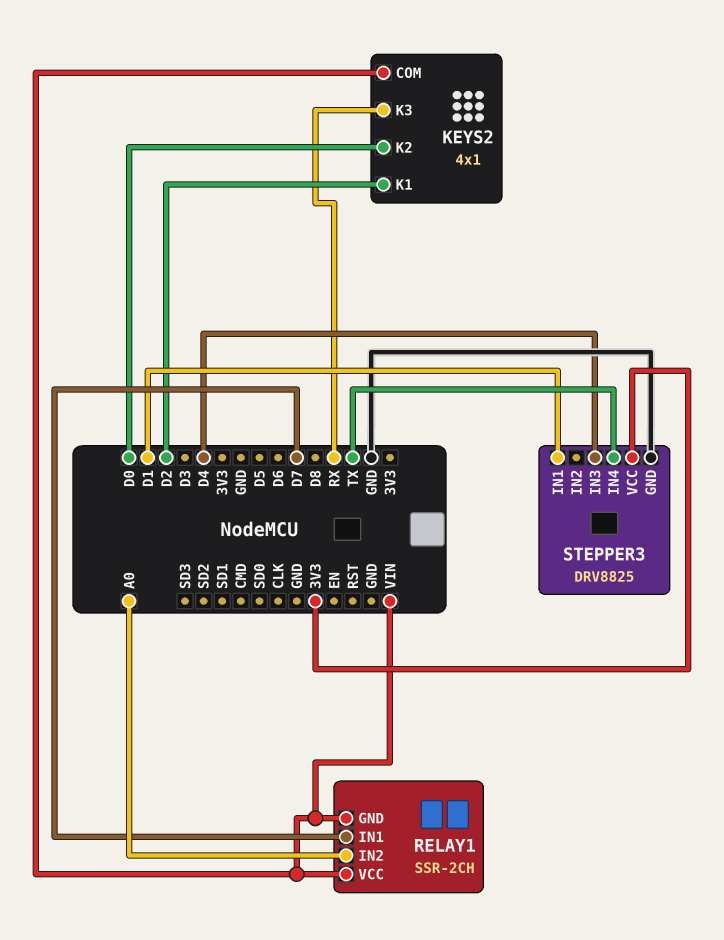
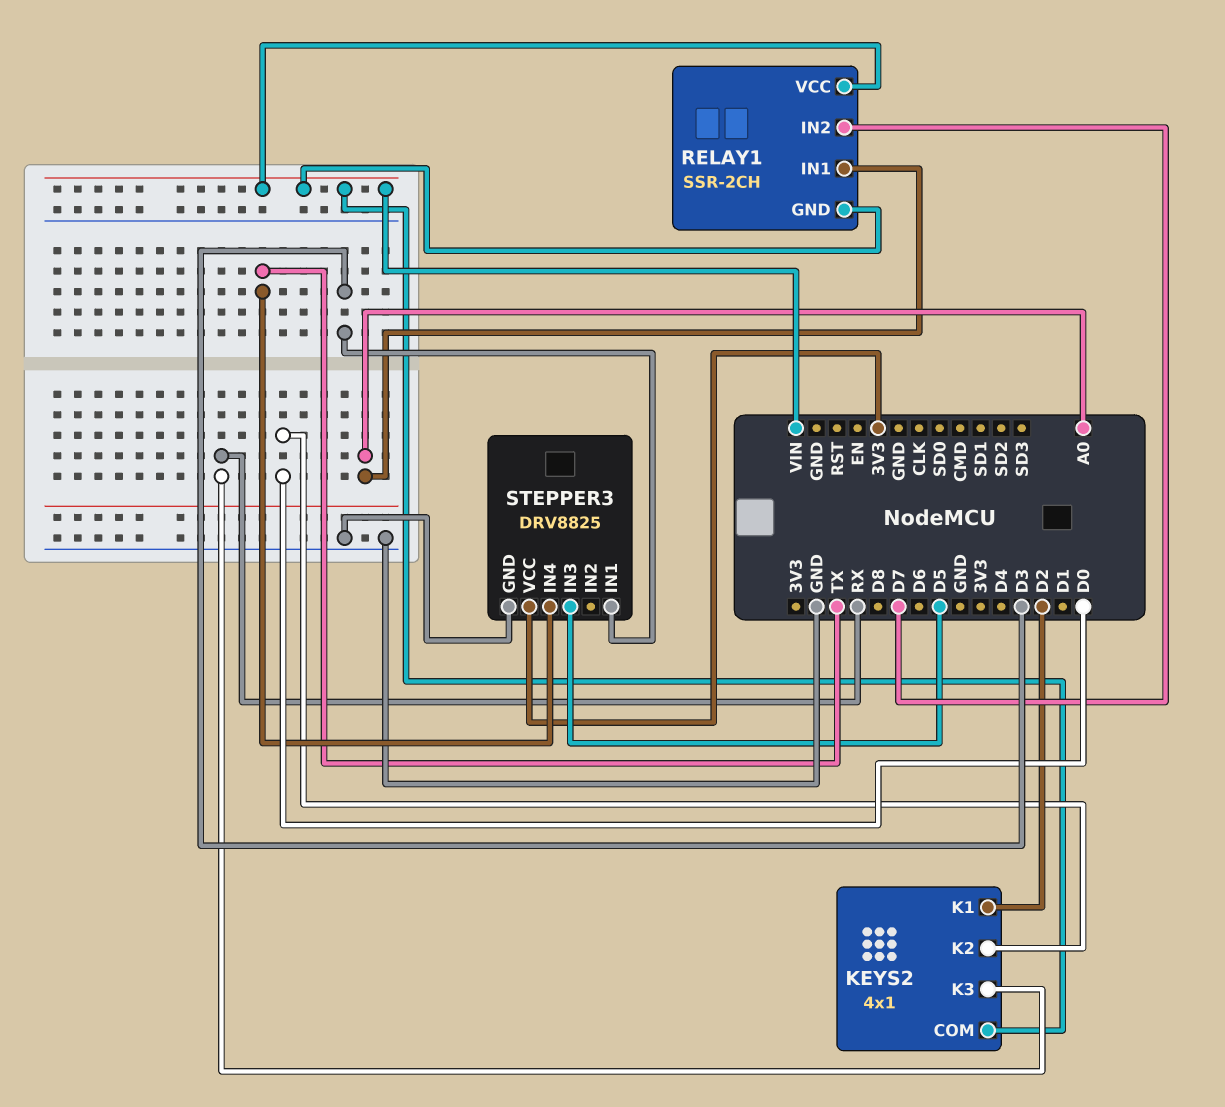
RELAY1 pin IN1: D7 -> A0
RELAY1 pin IN2: A0 -> D7
STEPPER3 pin IN1: D1 -> D3
STEPPER3 pin IN3: D4 -> D5

